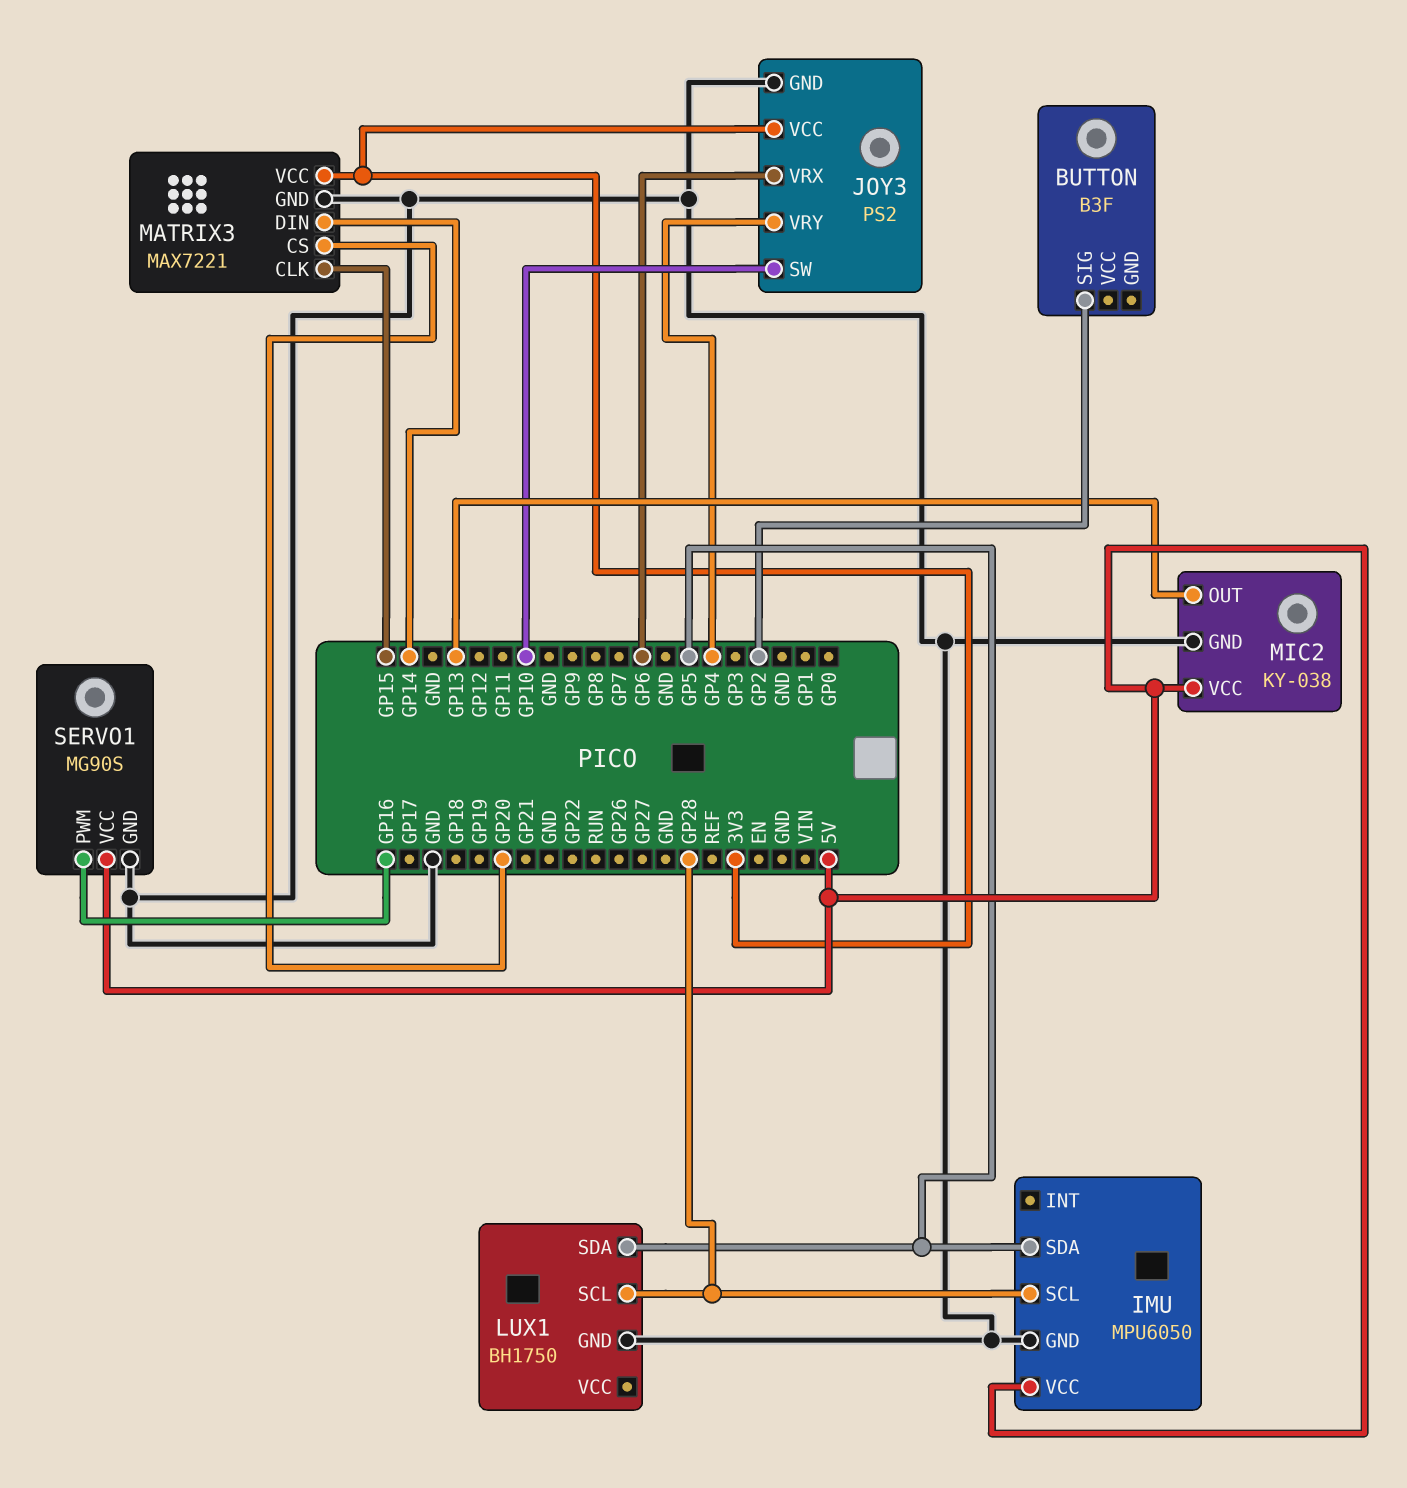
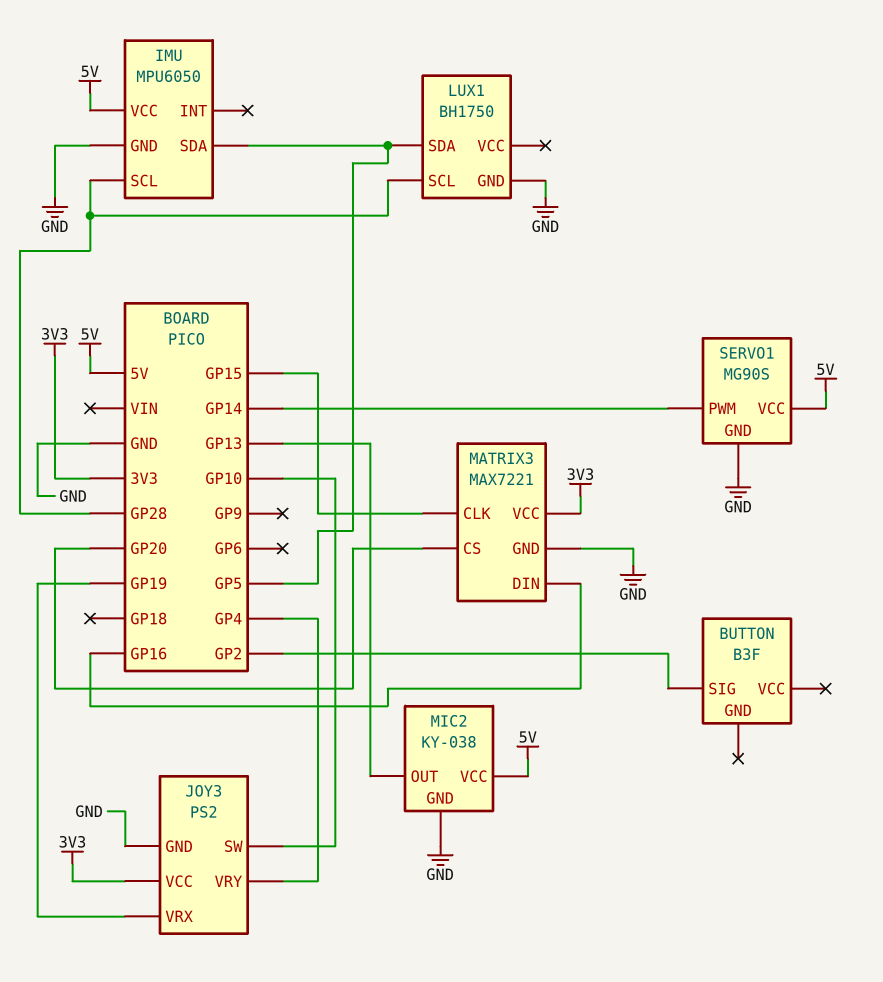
JOY3 pin VRX: GP6 -> GP19
MATRIX3 pin DIN: GP14 -> GP16
SERVO1 pin PWM: GP16 -> GP14

